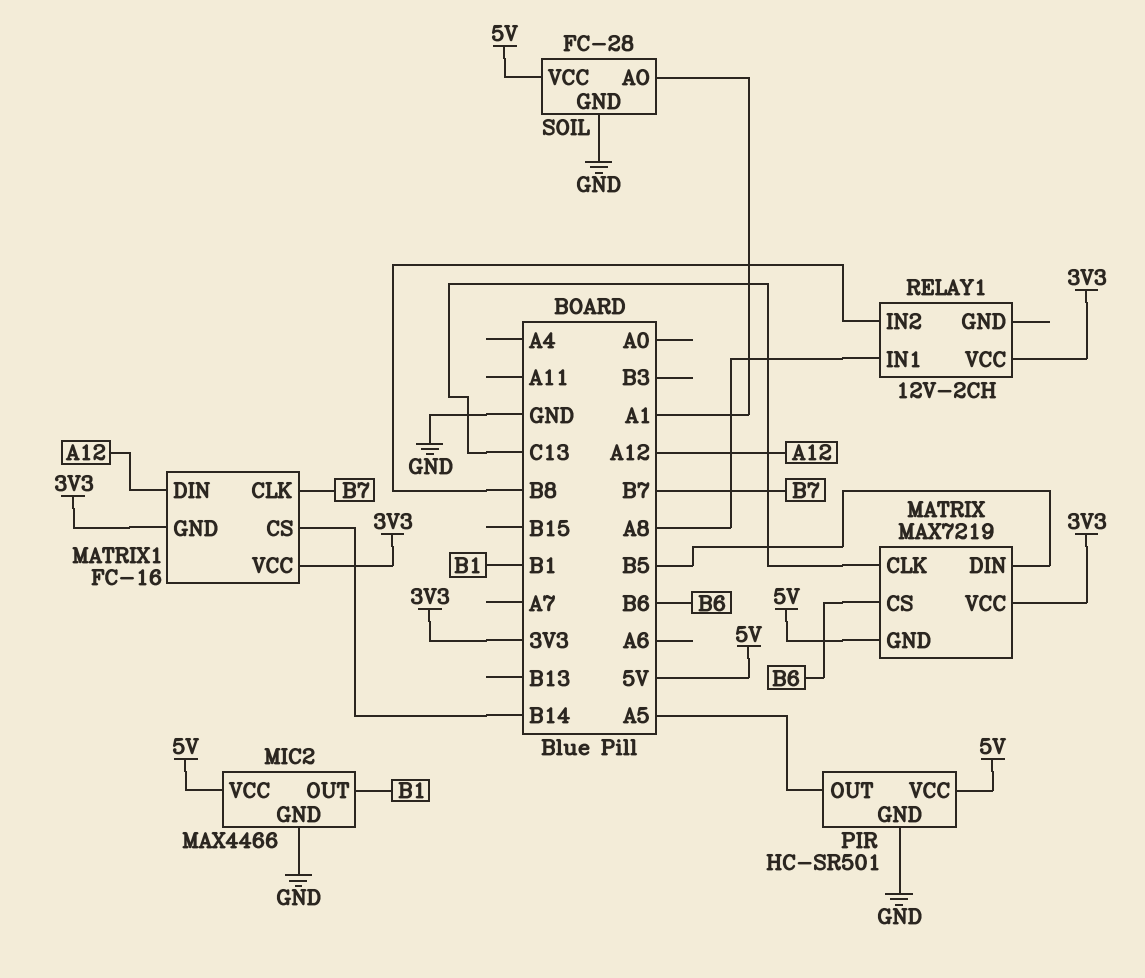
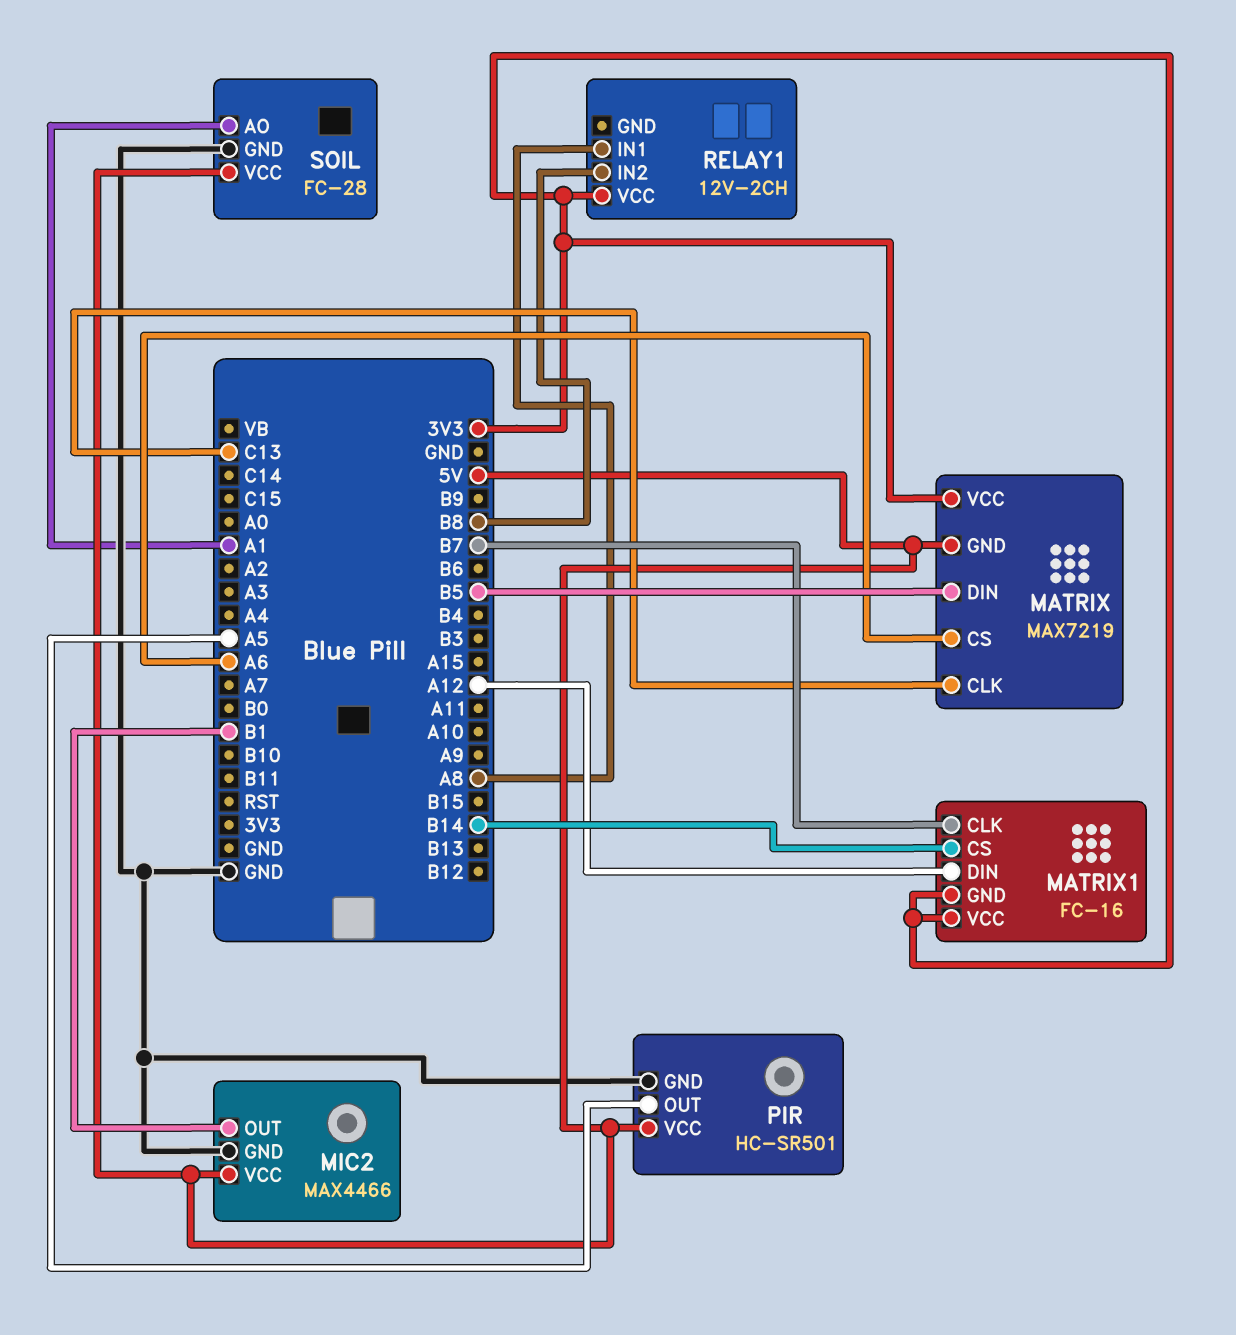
MATRIX pin CS: B6 -> A6

